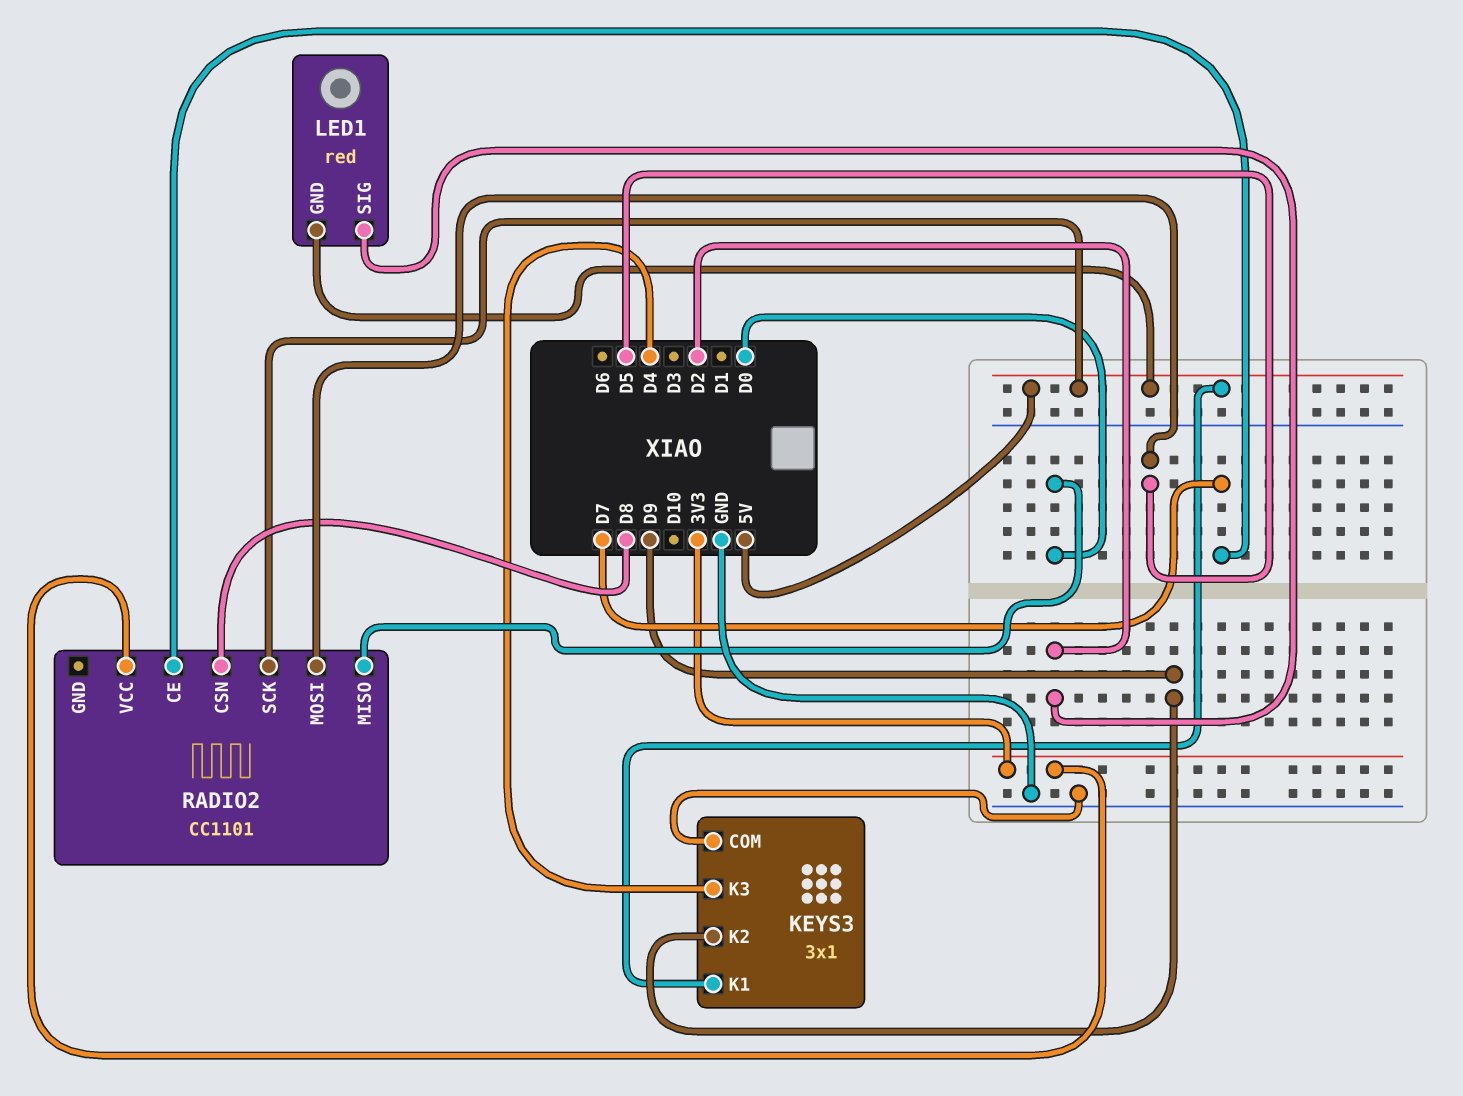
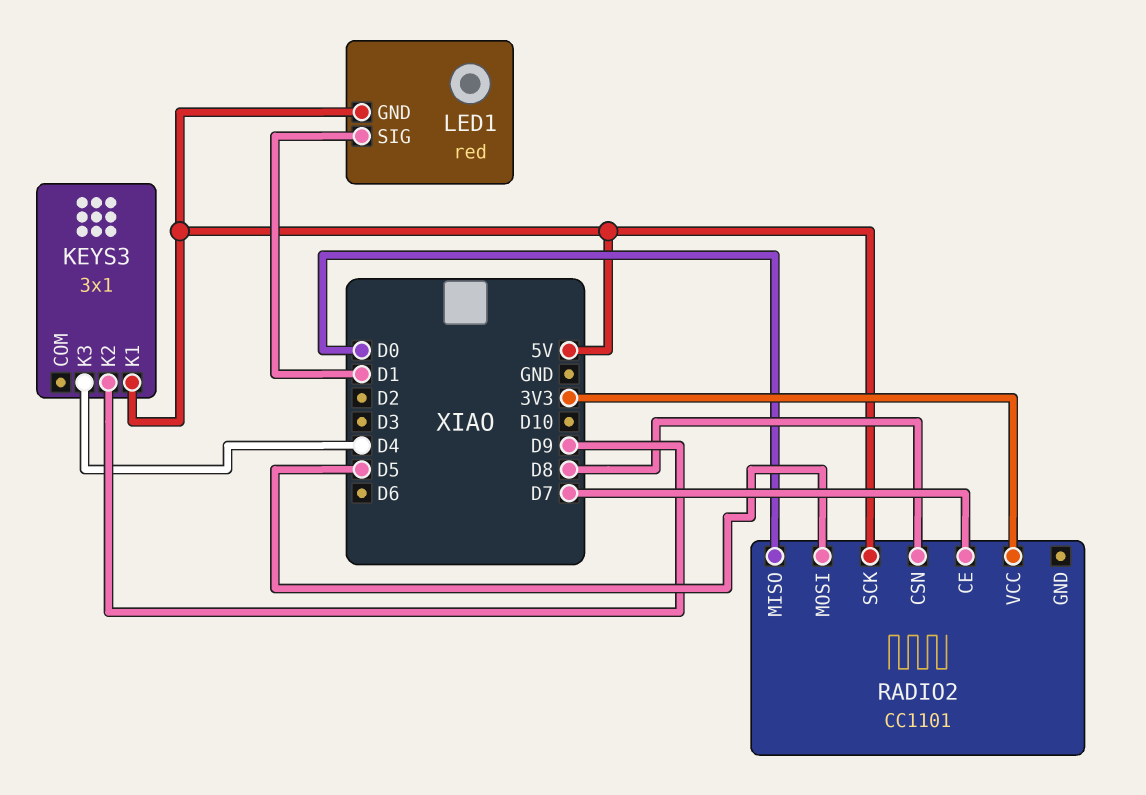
KEYS3 pin COM: GND -> none
LED1 pin SIG: D2 -> D1

